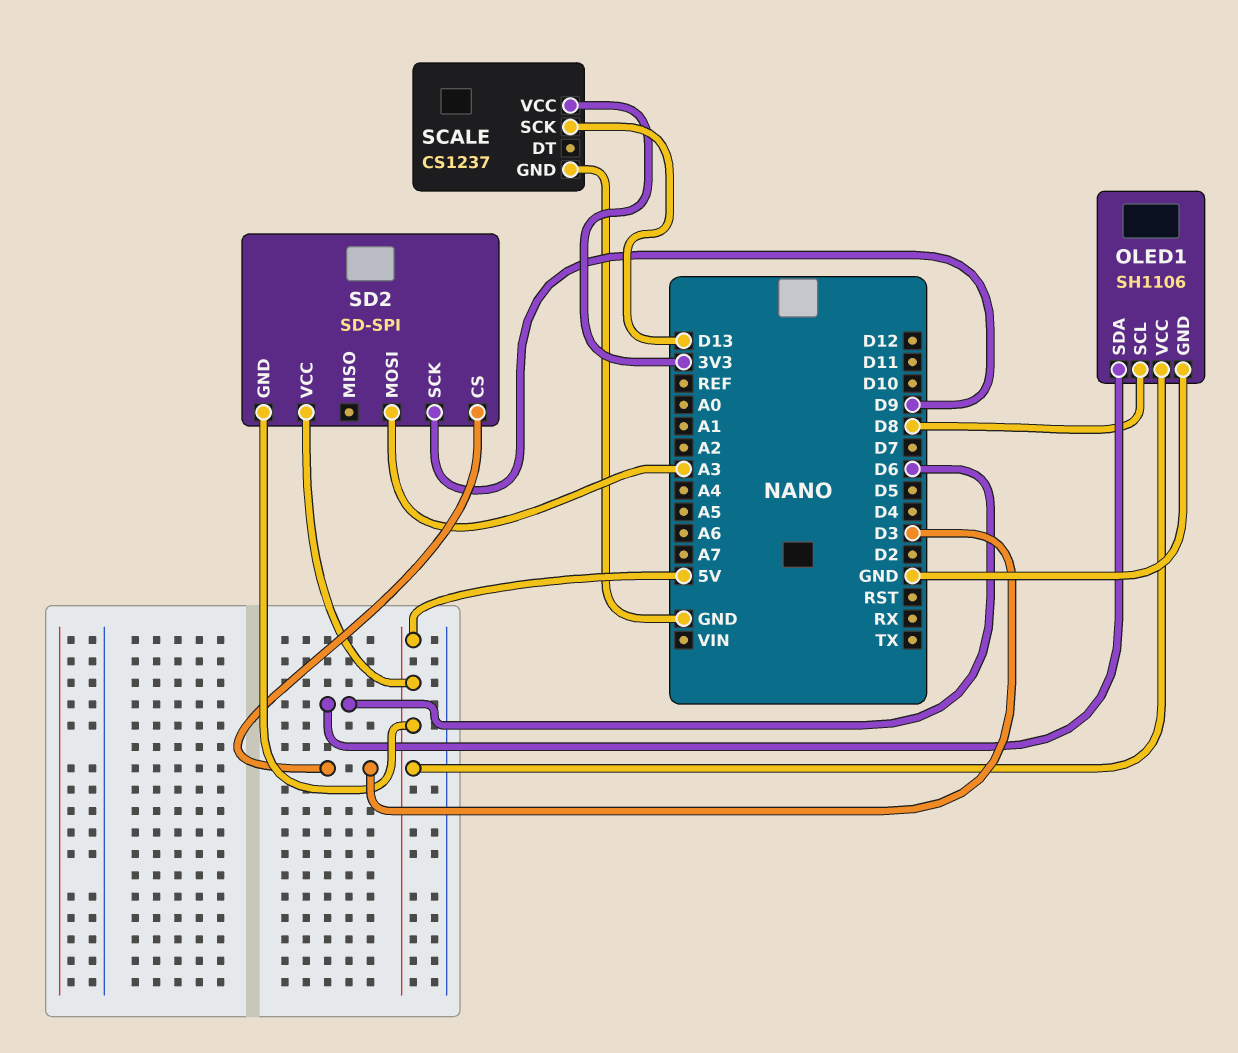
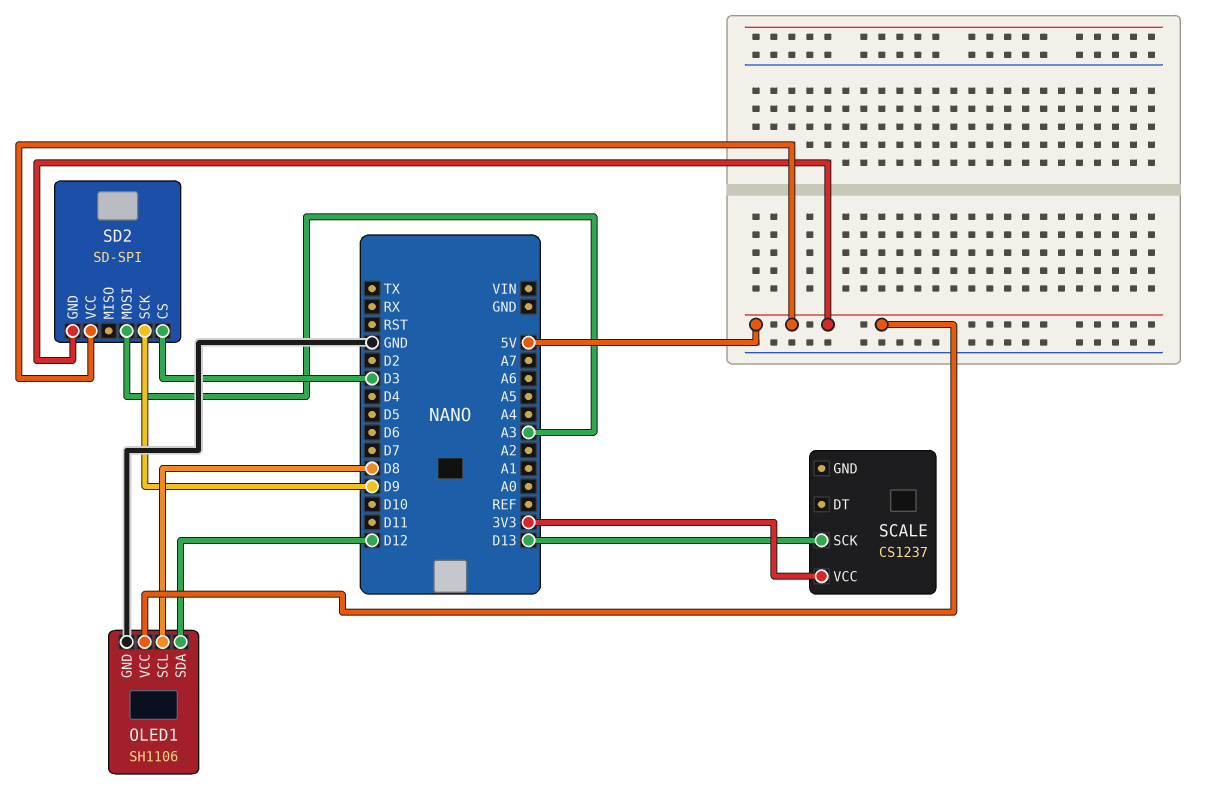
OLED1 pin SDA: D6 -> D12
SCALE pin GND: GND -> none

